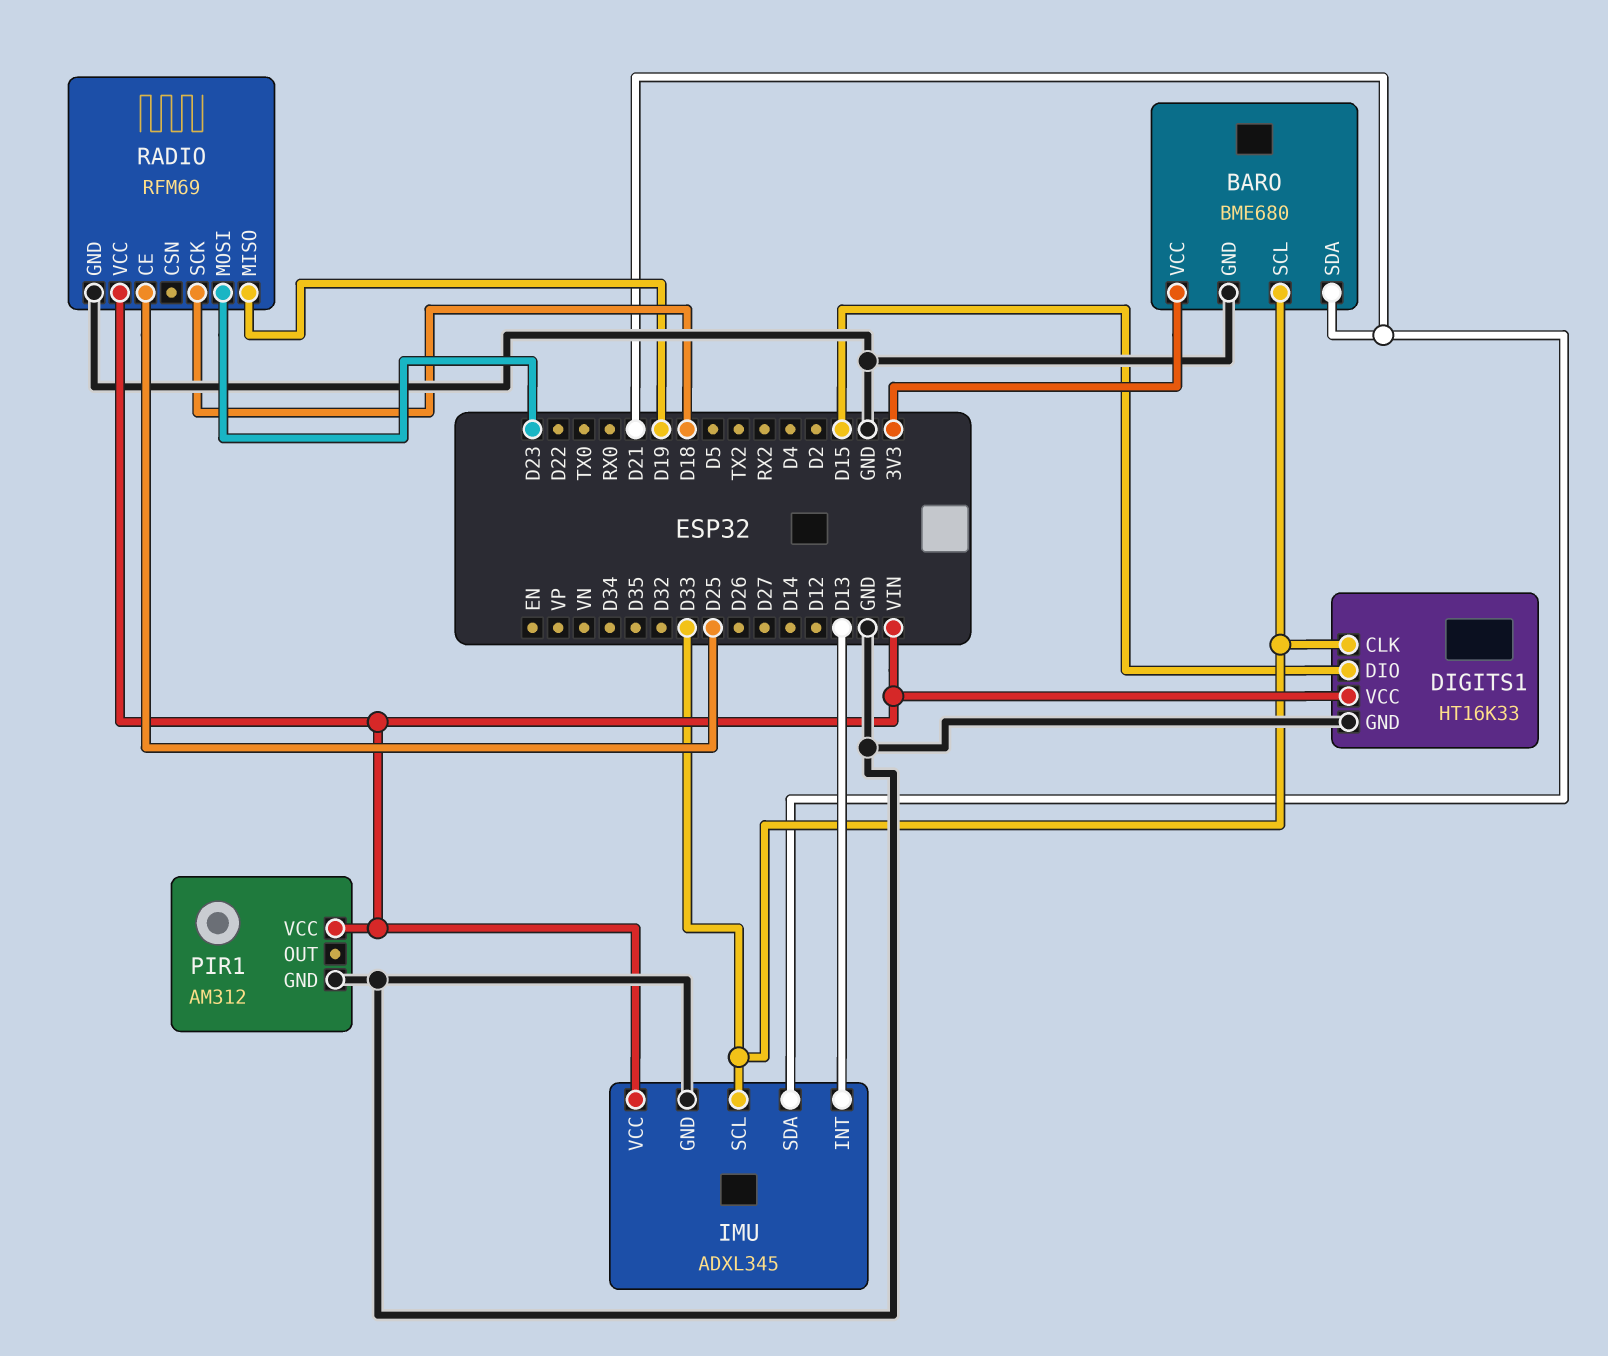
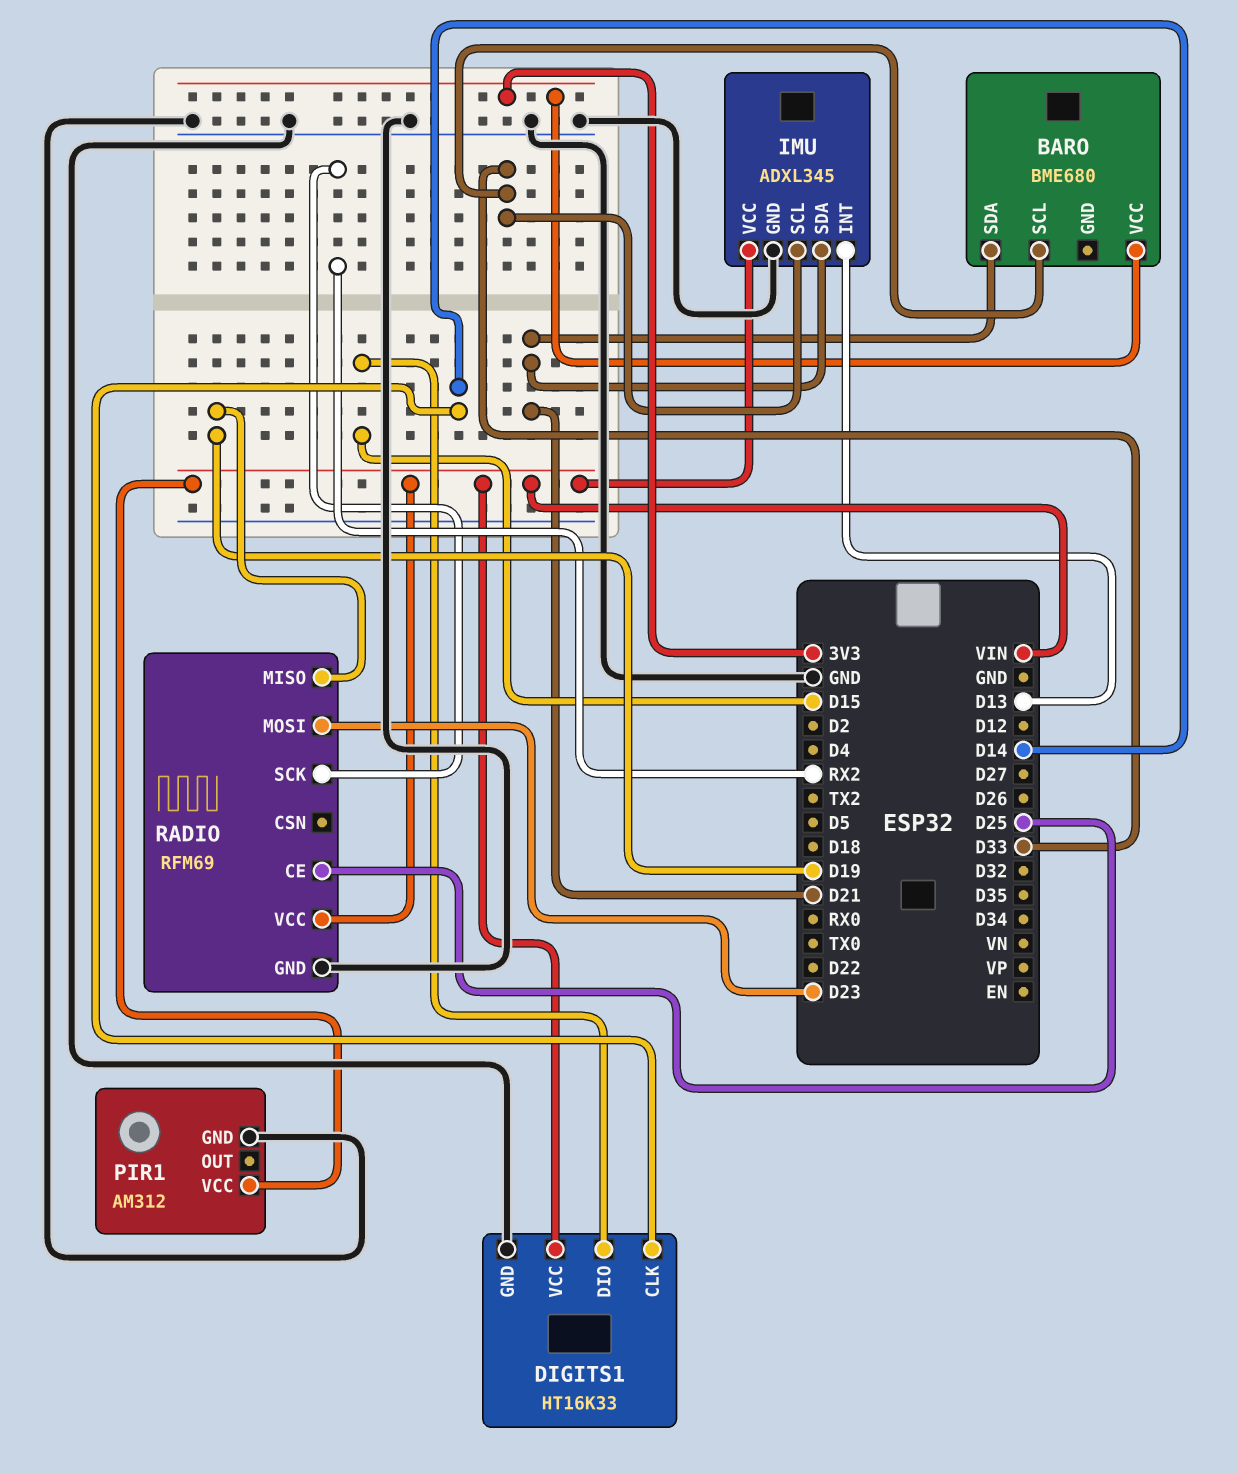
BARO pin GND: GND -> none
DIGITS1 pin CLK: D33 -> D14
RADIO pin SCK: D18 -> RX2

